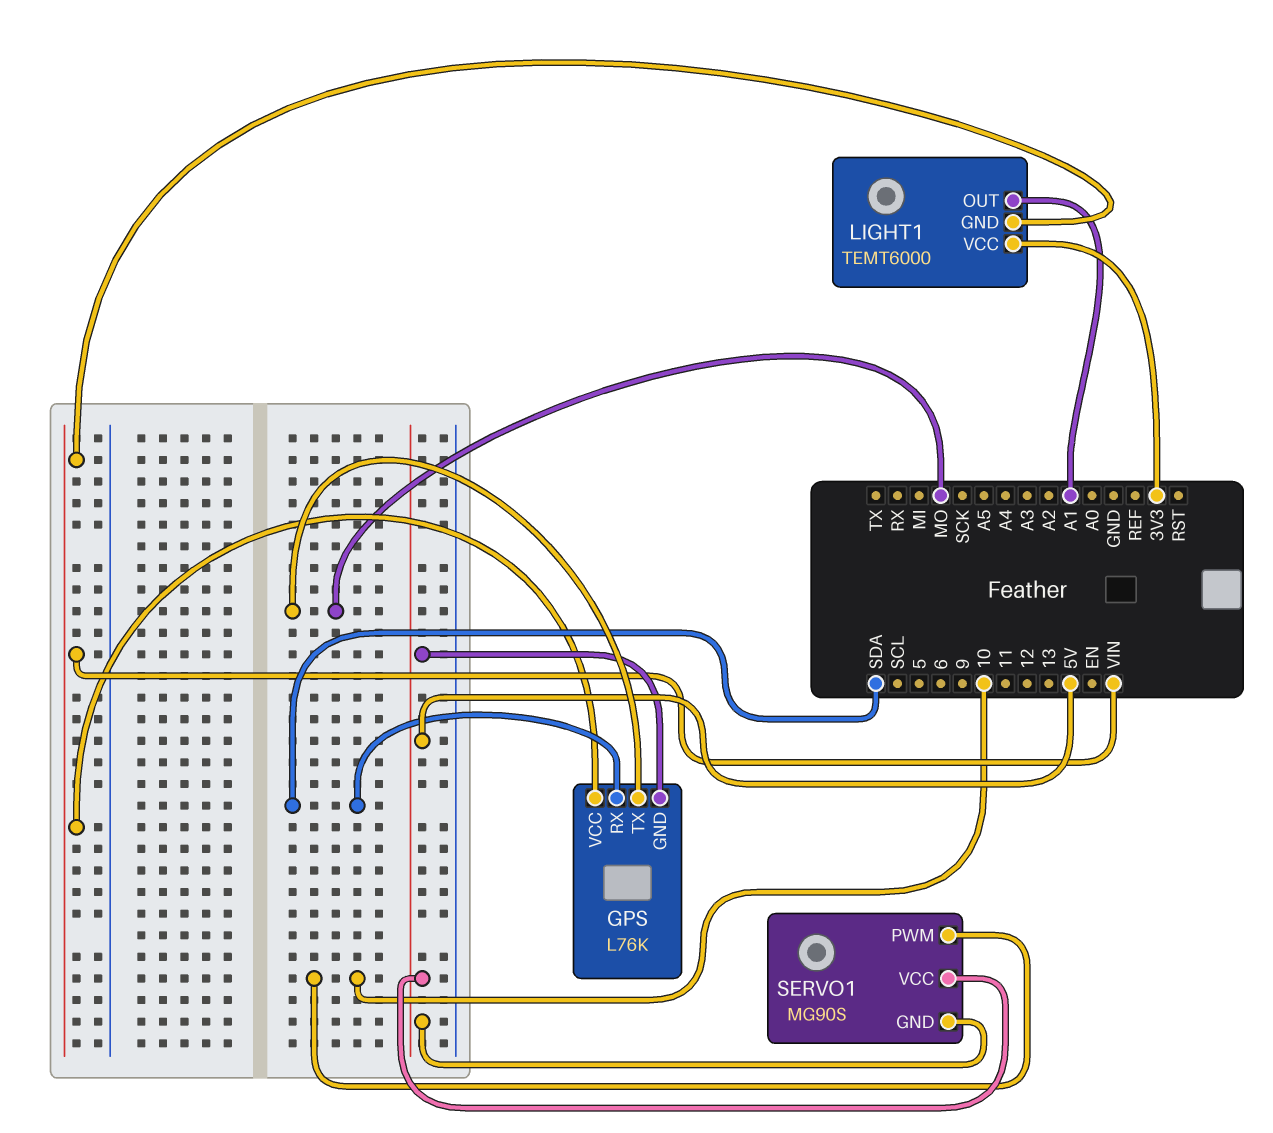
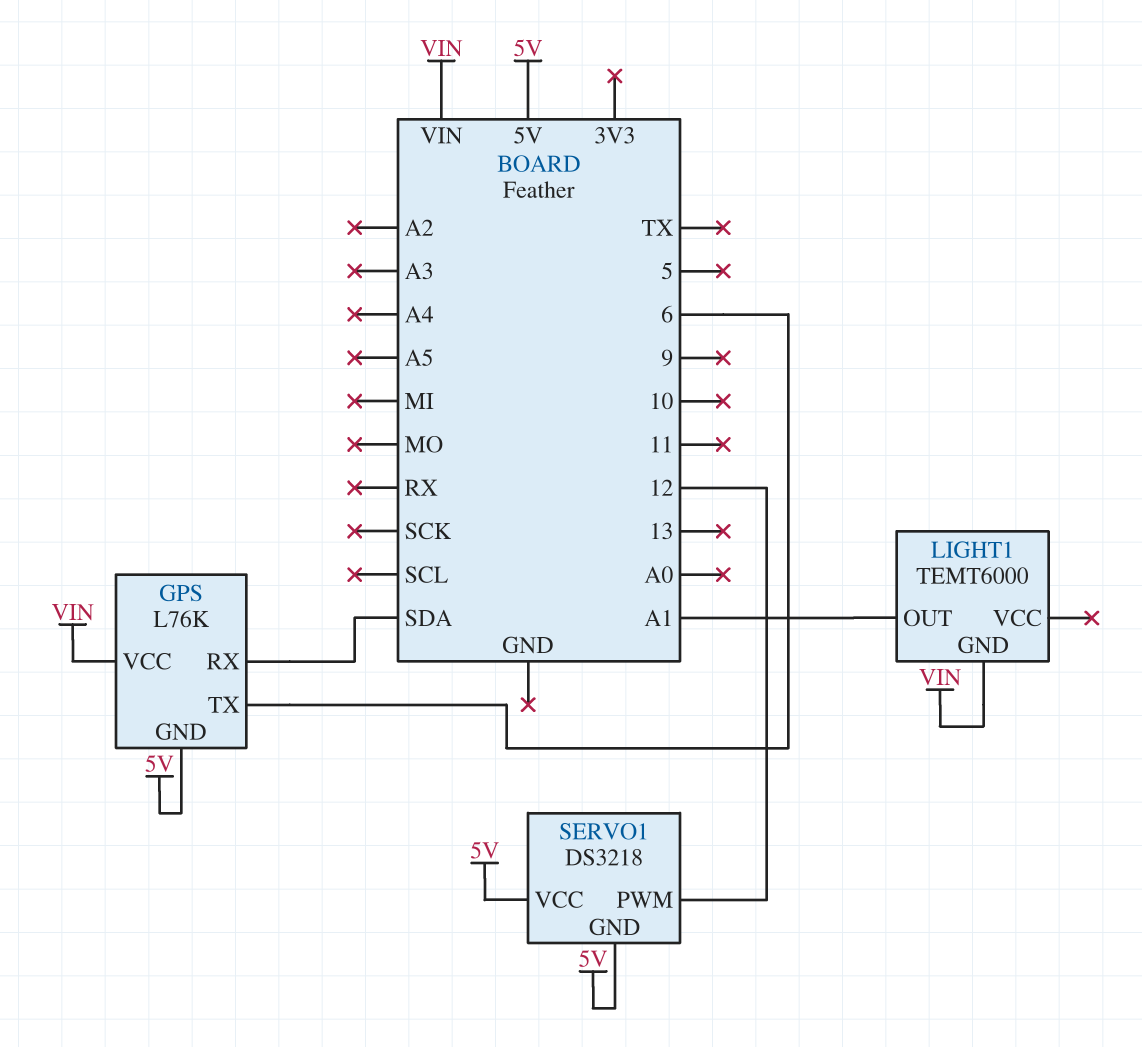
GPS pin TX: MO -> 6
LIGHT1 pin VCC: 3V3 -> none
SERVO1: MG90S -> DS3218
SERVO1 pin PWM: 10 -> 12

